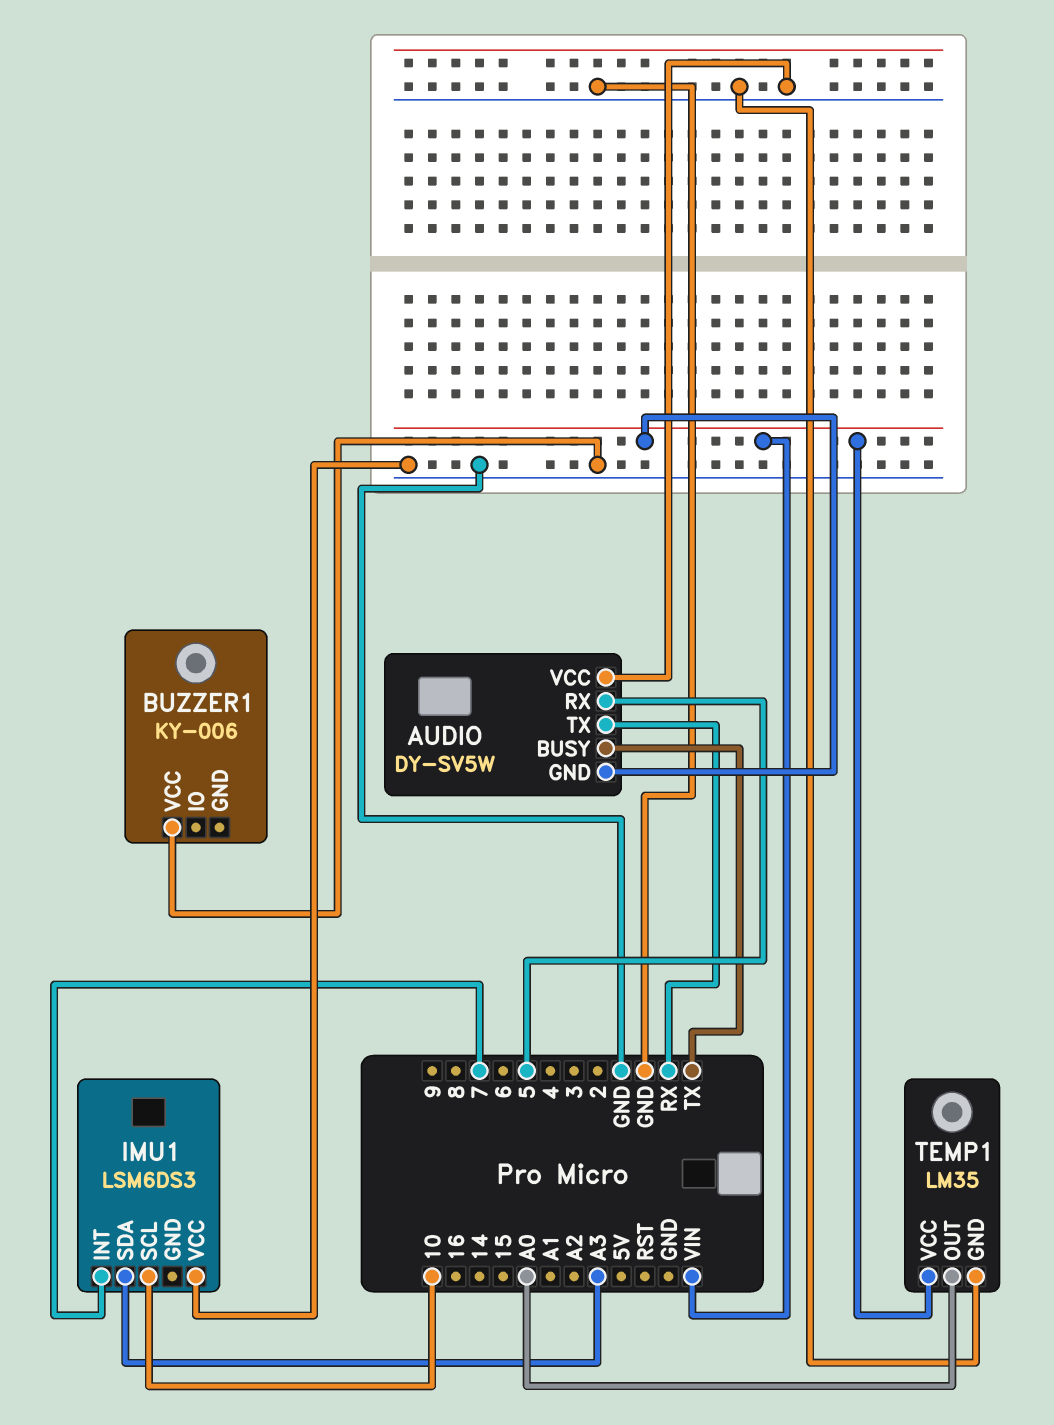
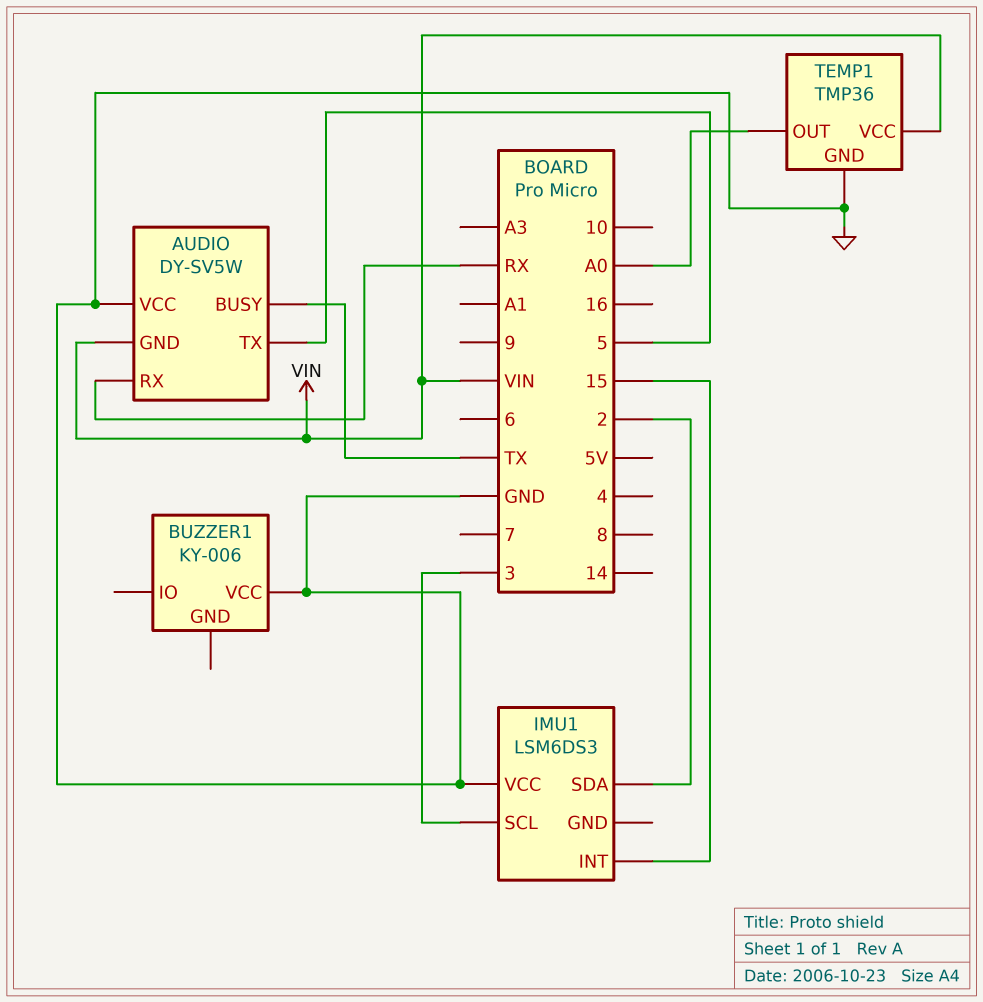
AUDIO pin RX: 5 -> RX
AUDIO pin TX: RX -> 5
IMU1 pin INT: 7 -> 15
IMU1 pin SCL: 10 -> 3
IMU1 pin SDA: A3 -> 2
TEMP1: LM35 -> TMP36

